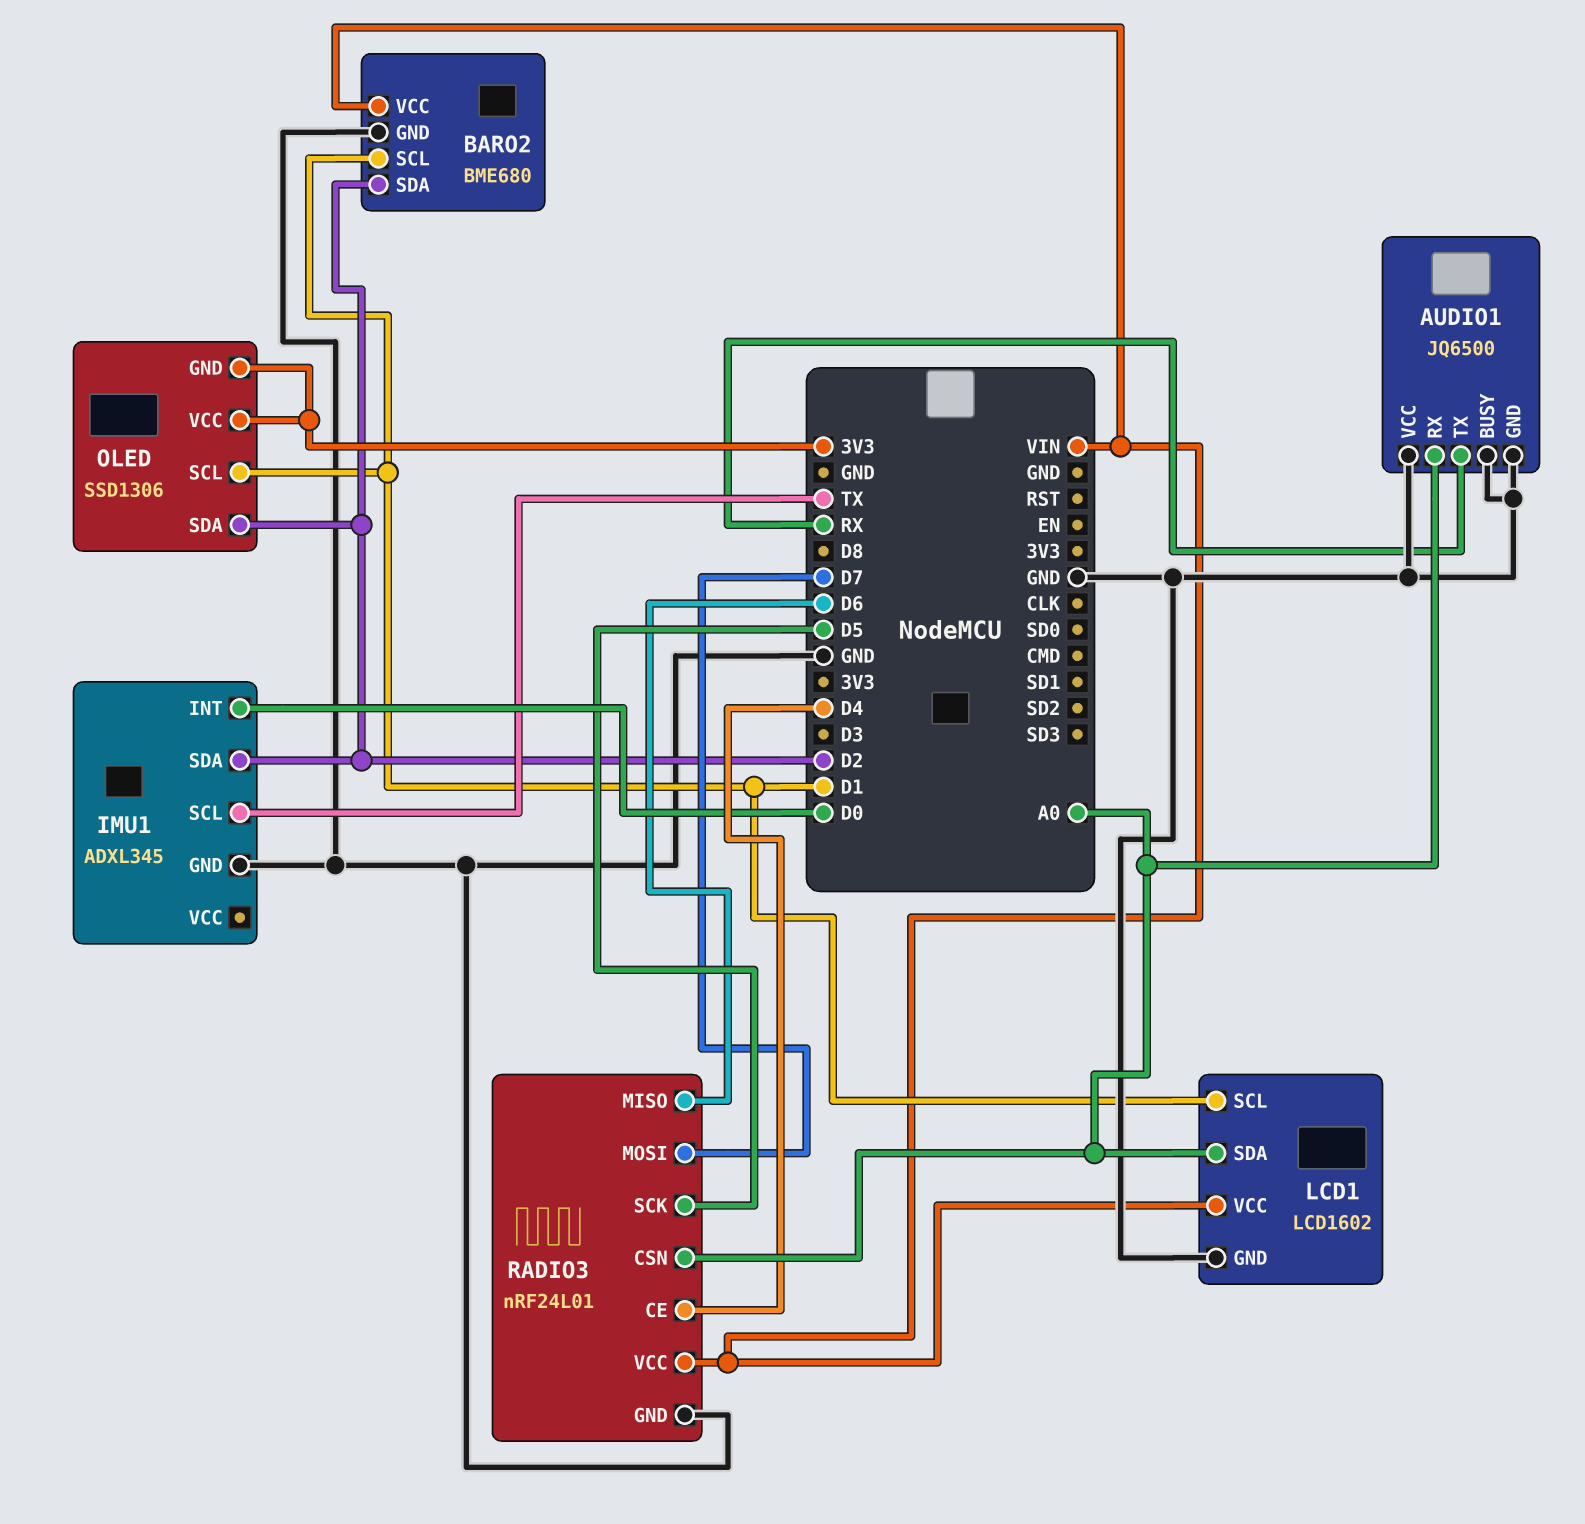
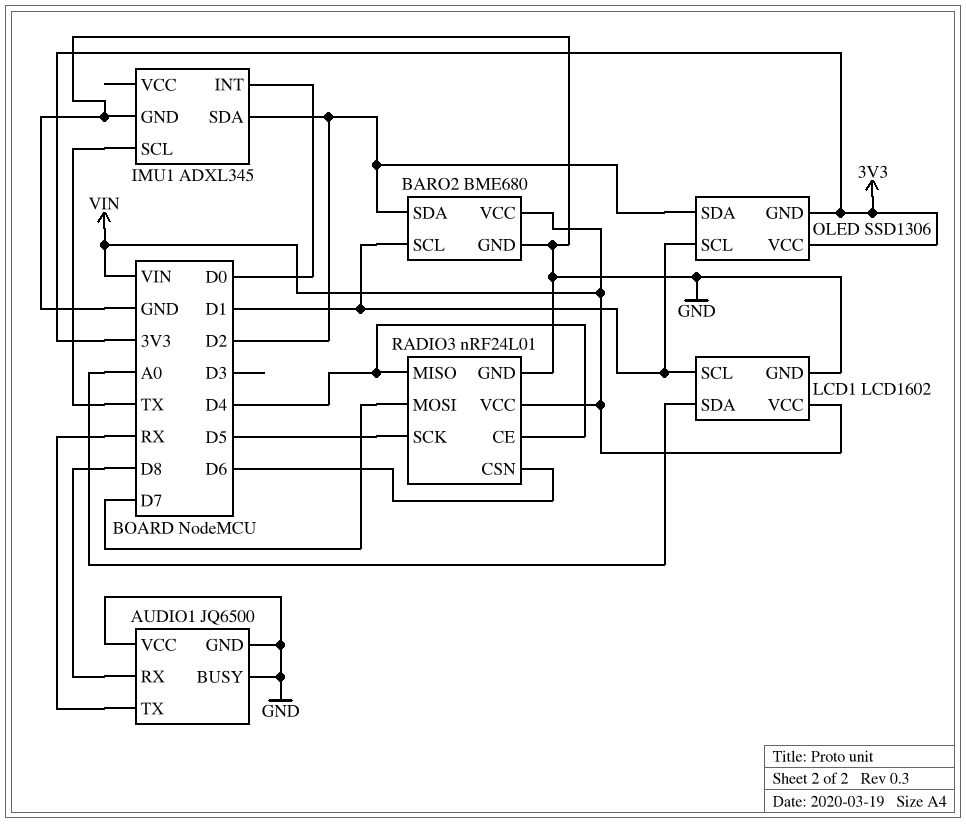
AUDIO1 pin RX: A0 -> D8
RADIO3 pin CSN: A0 -> D6
RADIO3 pin MISO: D6 -> D4

